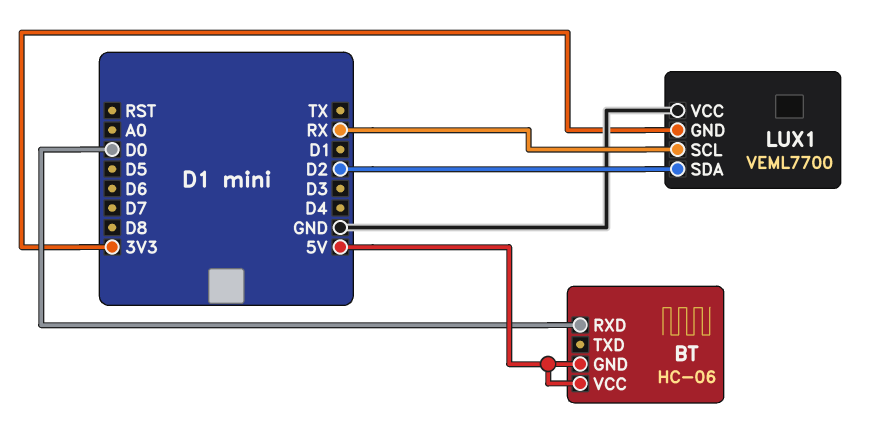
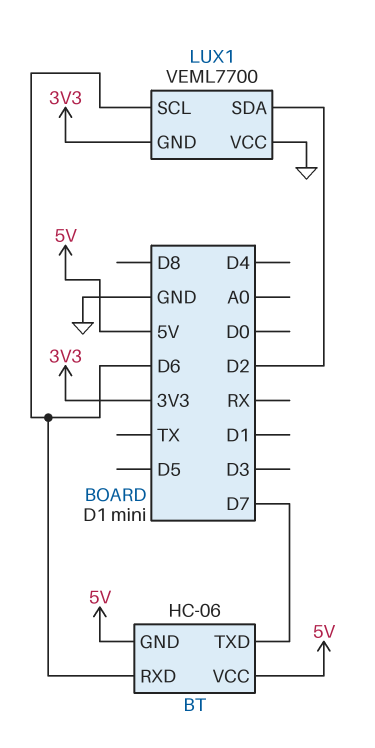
BT pin RXD: D0 -> D6
BT pin TXD: none -> D7
LUX1 pin SCL: RX -> D6

